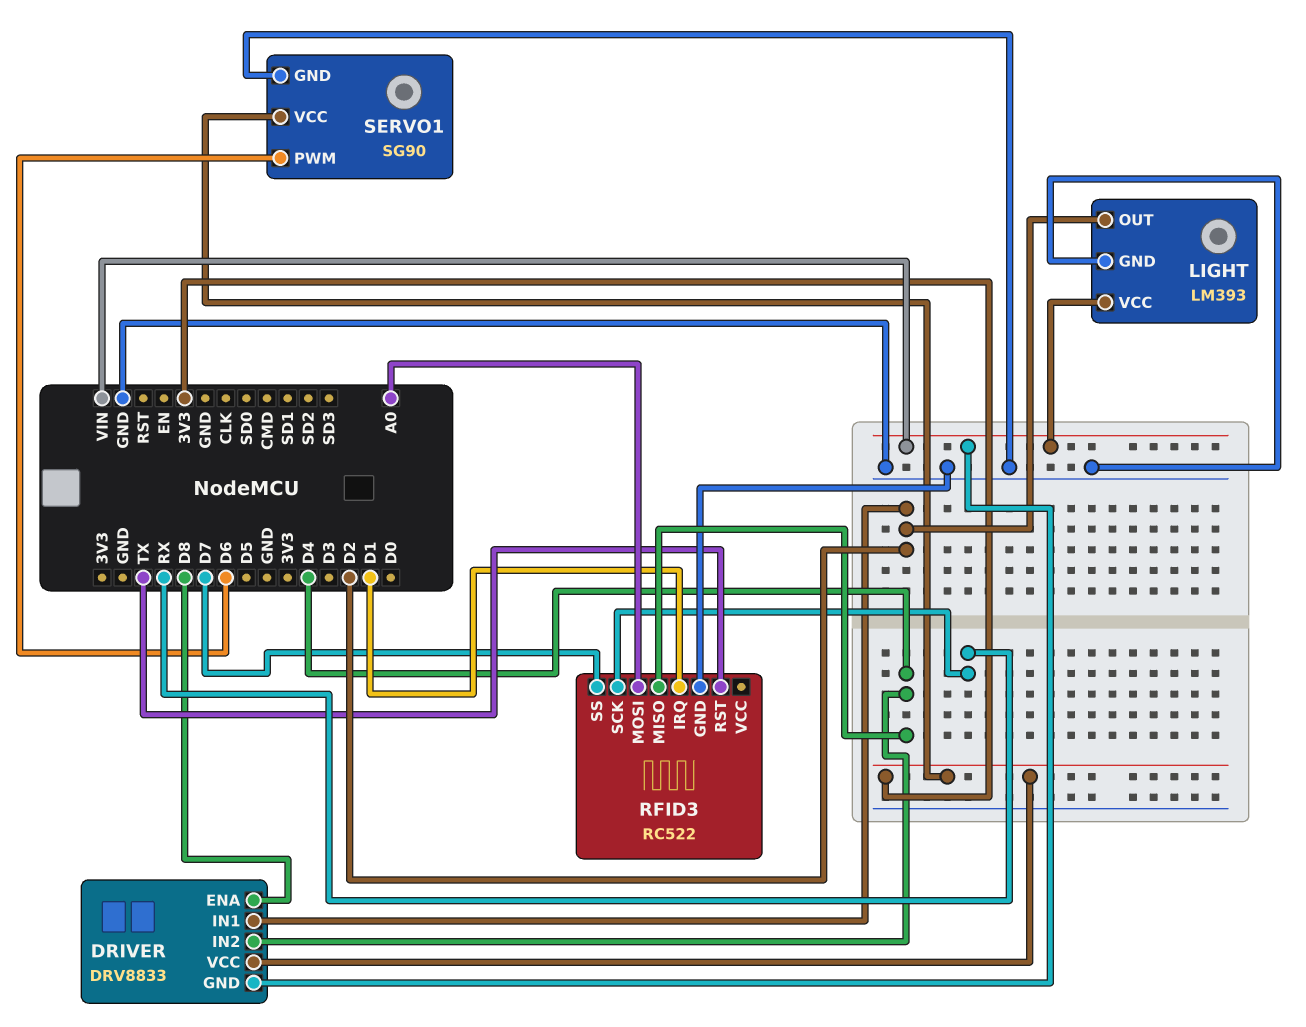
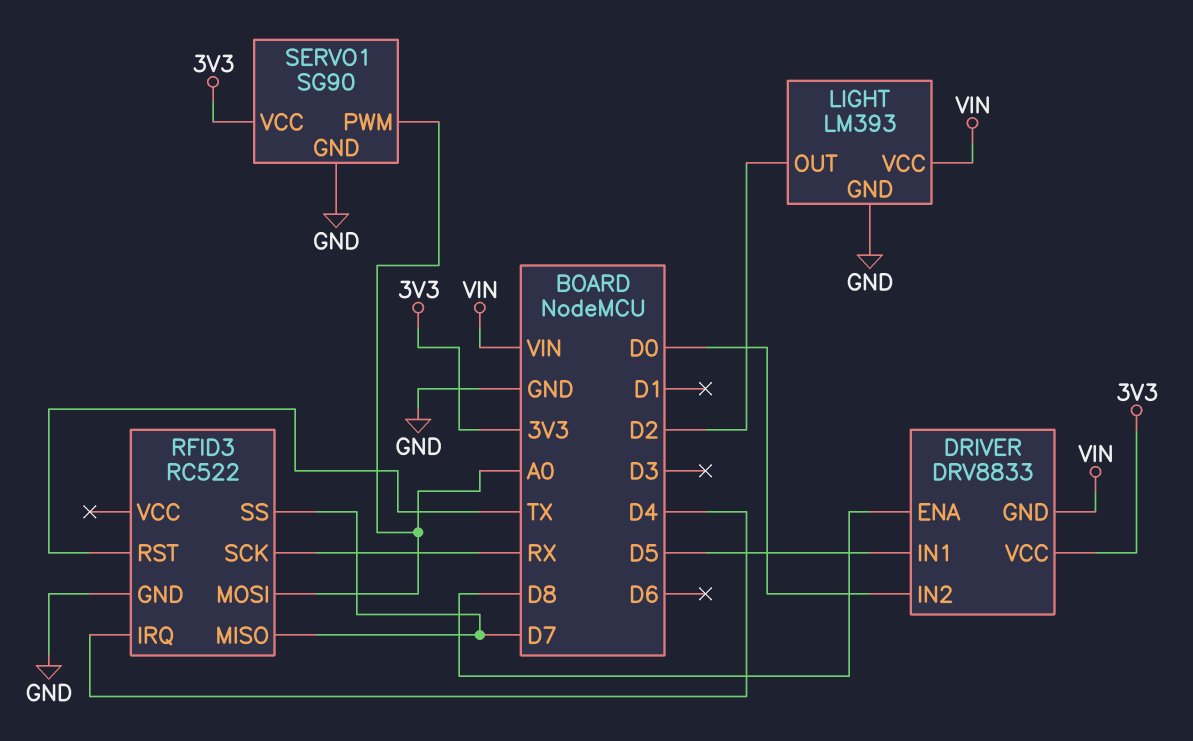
DRIVER pin IN1: D2 -> D5
DRIVER pin IN2: D4 -> D0
RFID3 pin IRQ: D1 -> D4
RFID3 pin MISO: D4 -> D7
SERVO1 pin PWM: D6 -> A0

